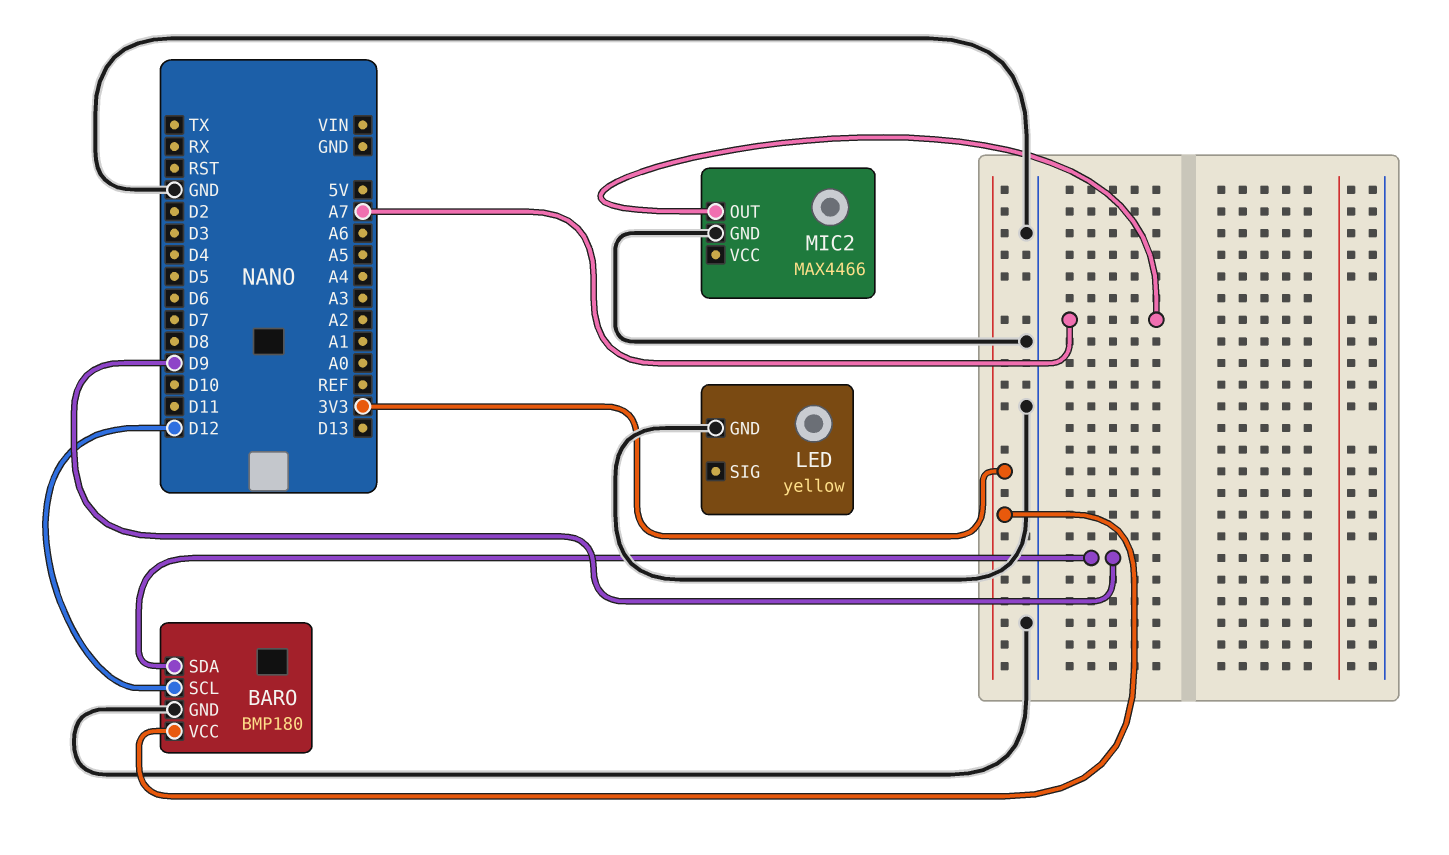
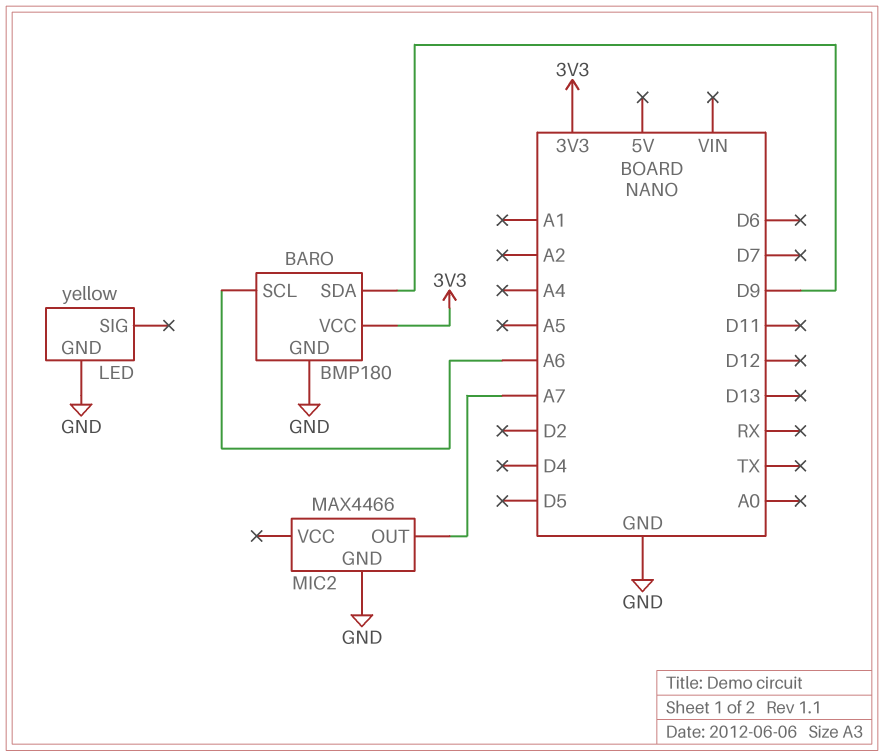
BARO pin SCL: D12 -> A6

